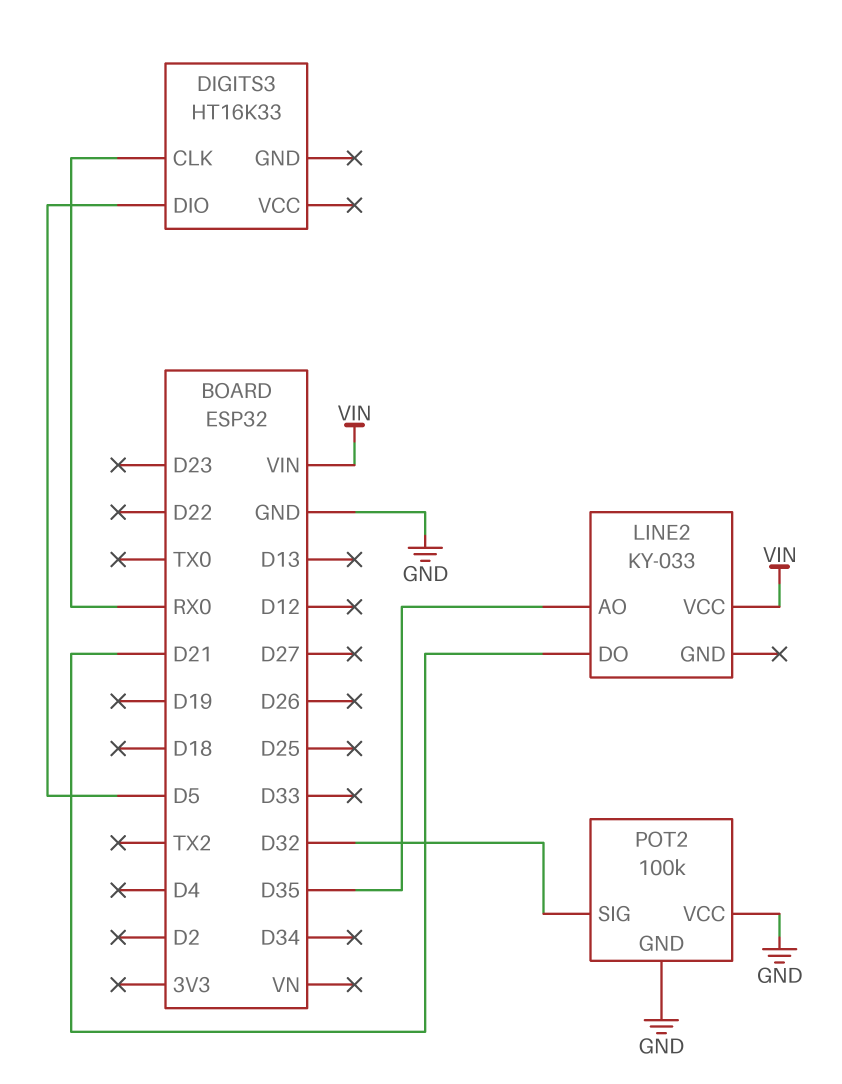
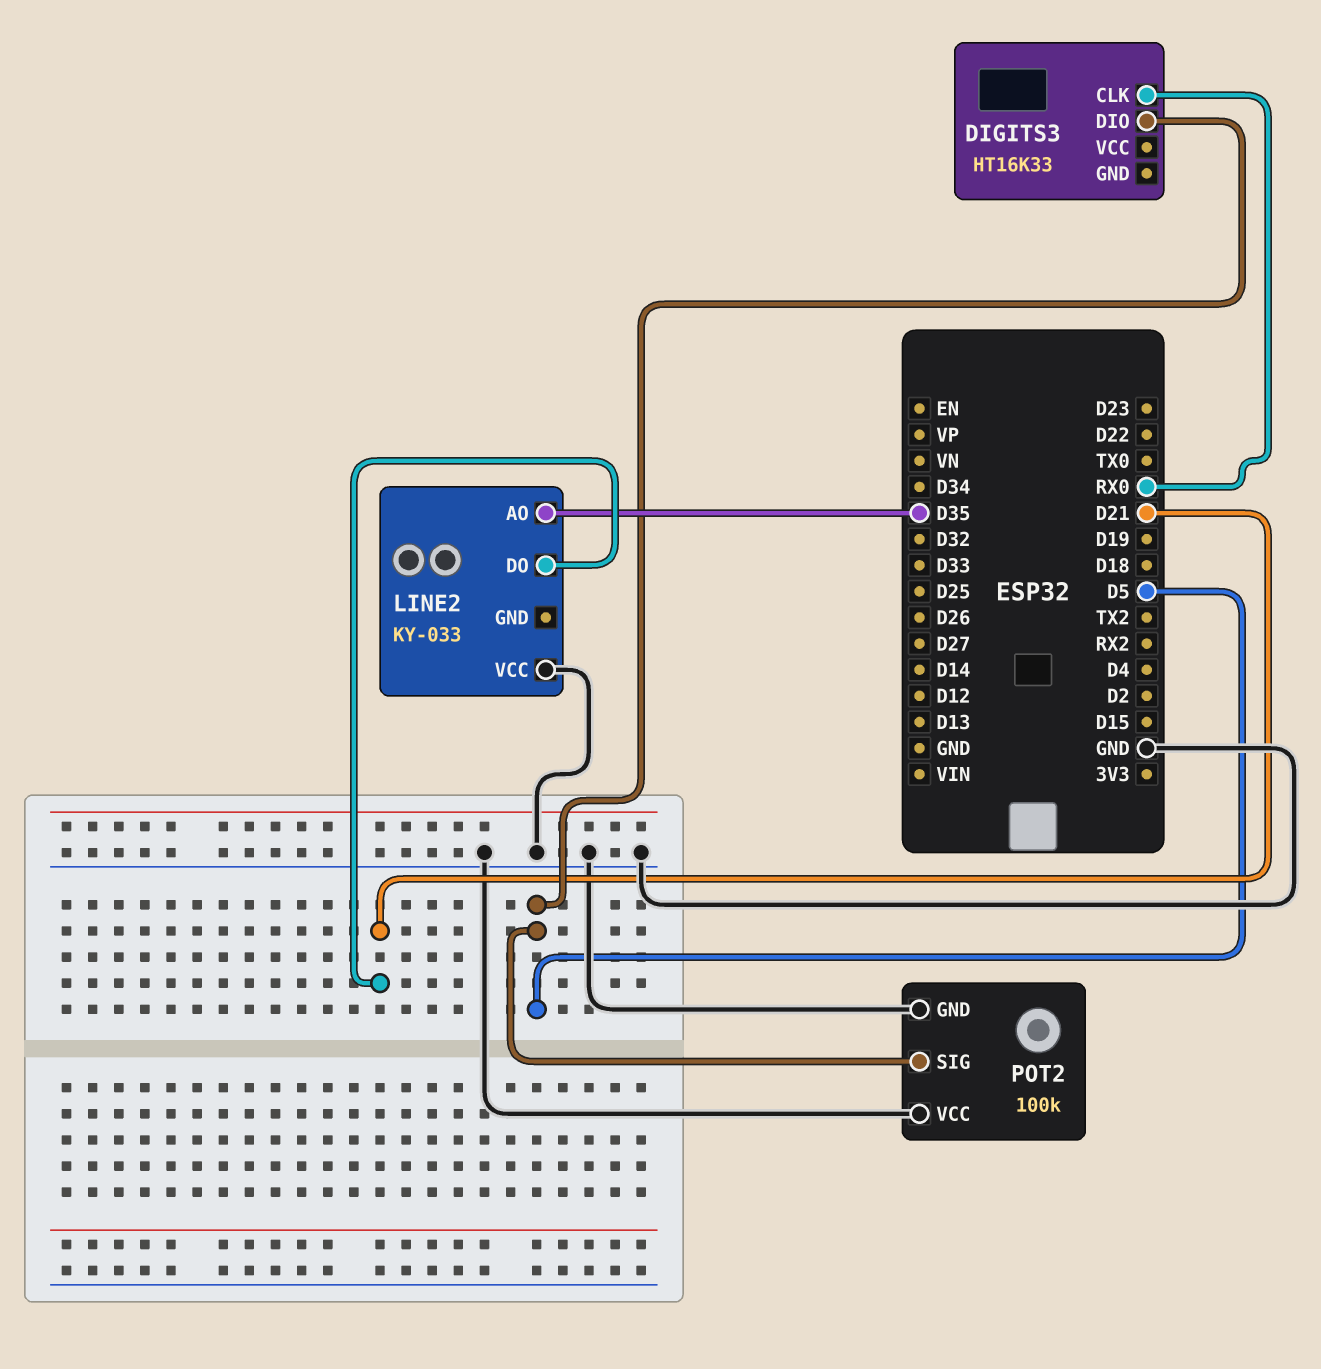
LINE2 pin VCC: VIN -> GND
POT2 pin SIG: D32 -> D5

